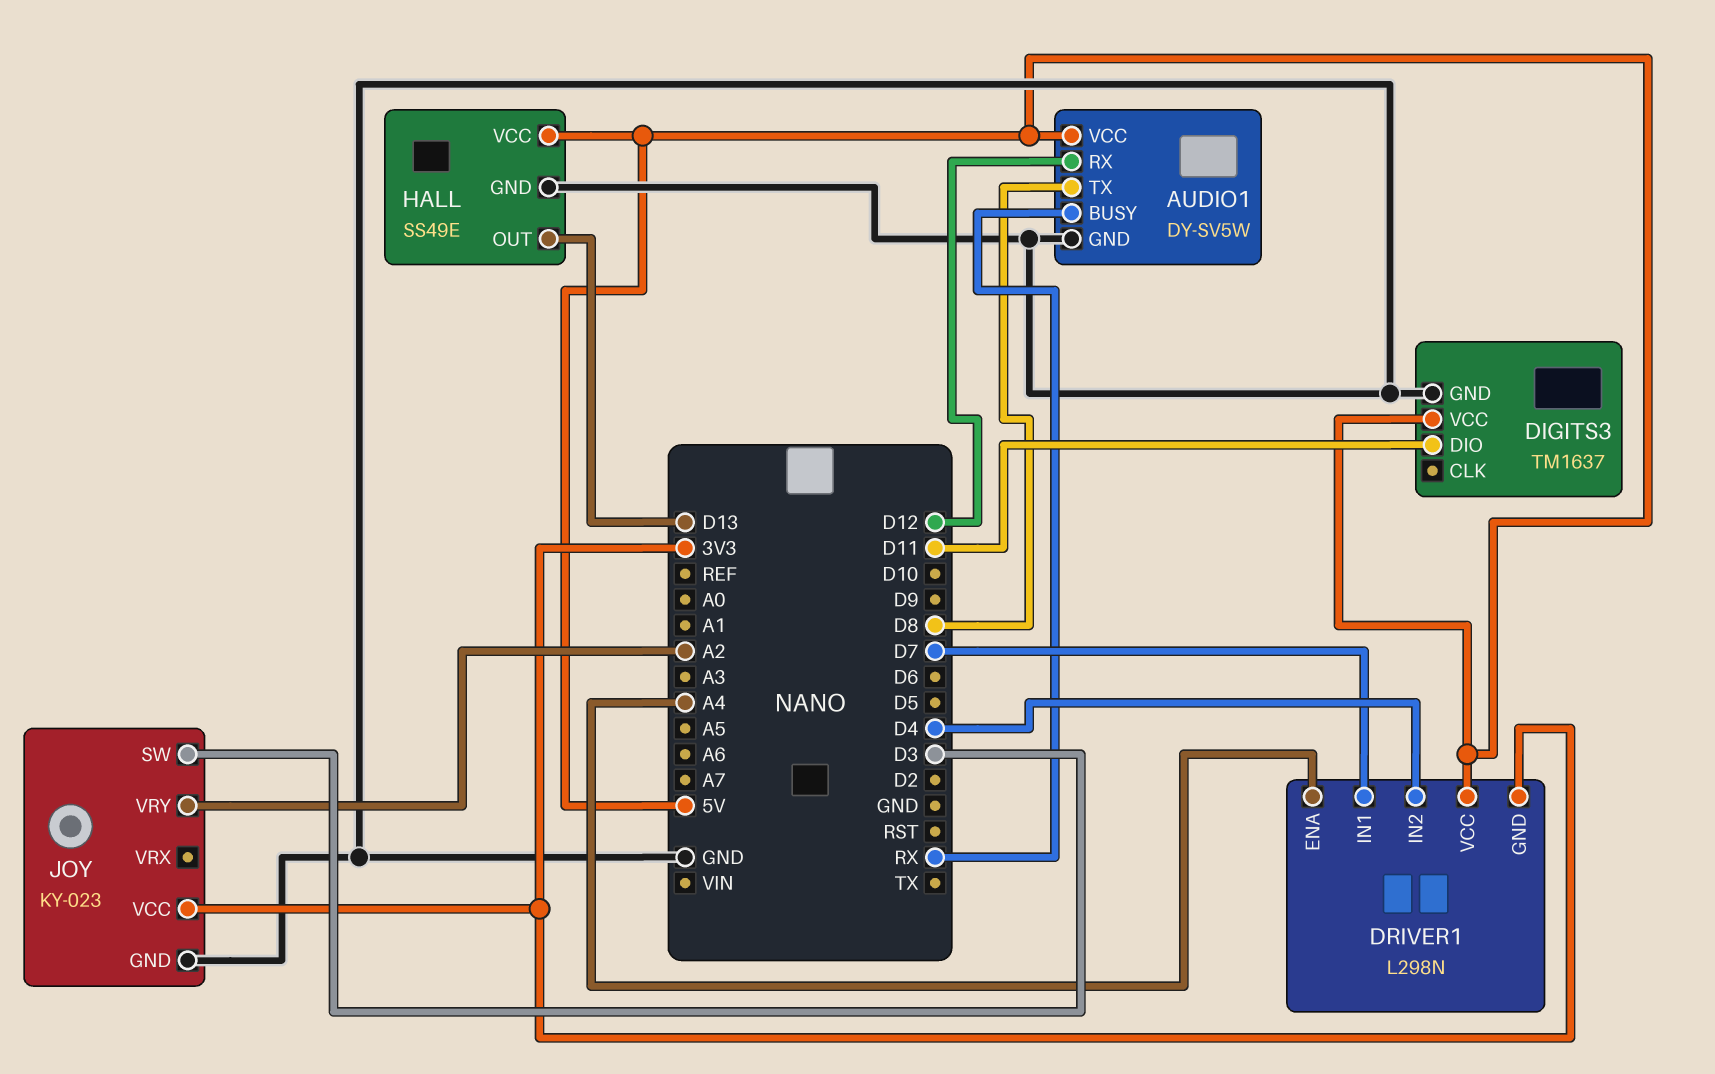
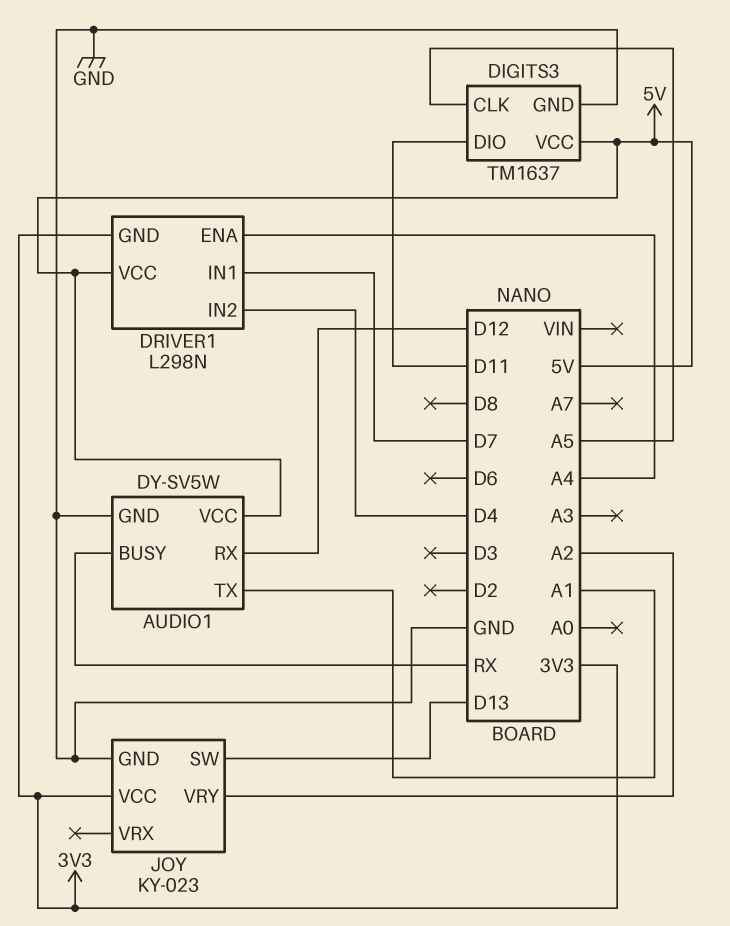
AUDIO1 pin TX: D8 -> A1
DIGITS3 pin CLK: none -> A5
HALL: SS49E -> none
HALL pin GND: GND -> none
HALL pin OUT: D13 -> none
HALL pin VCC: 5V -> none
JOY pin SW: D3 -> D13

